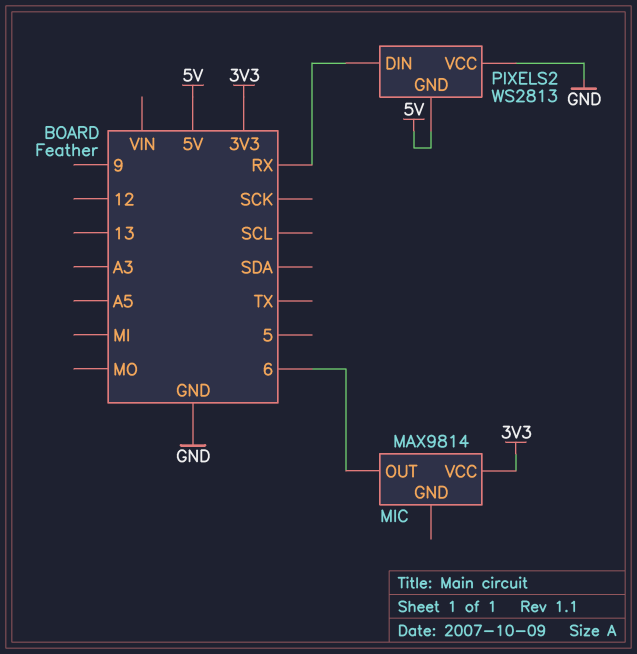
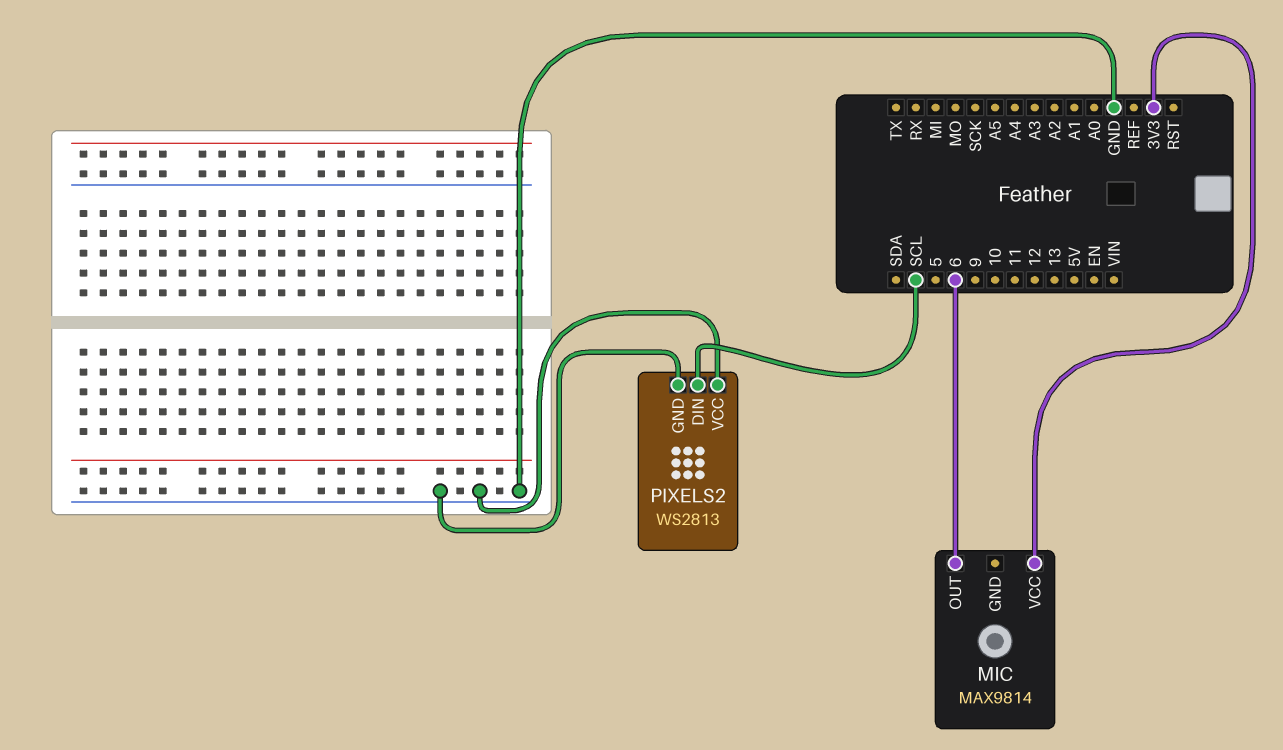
PIXELS2 pin DIN: RX -> SCL
PIXELS2 pin GND: 5V -> GND

